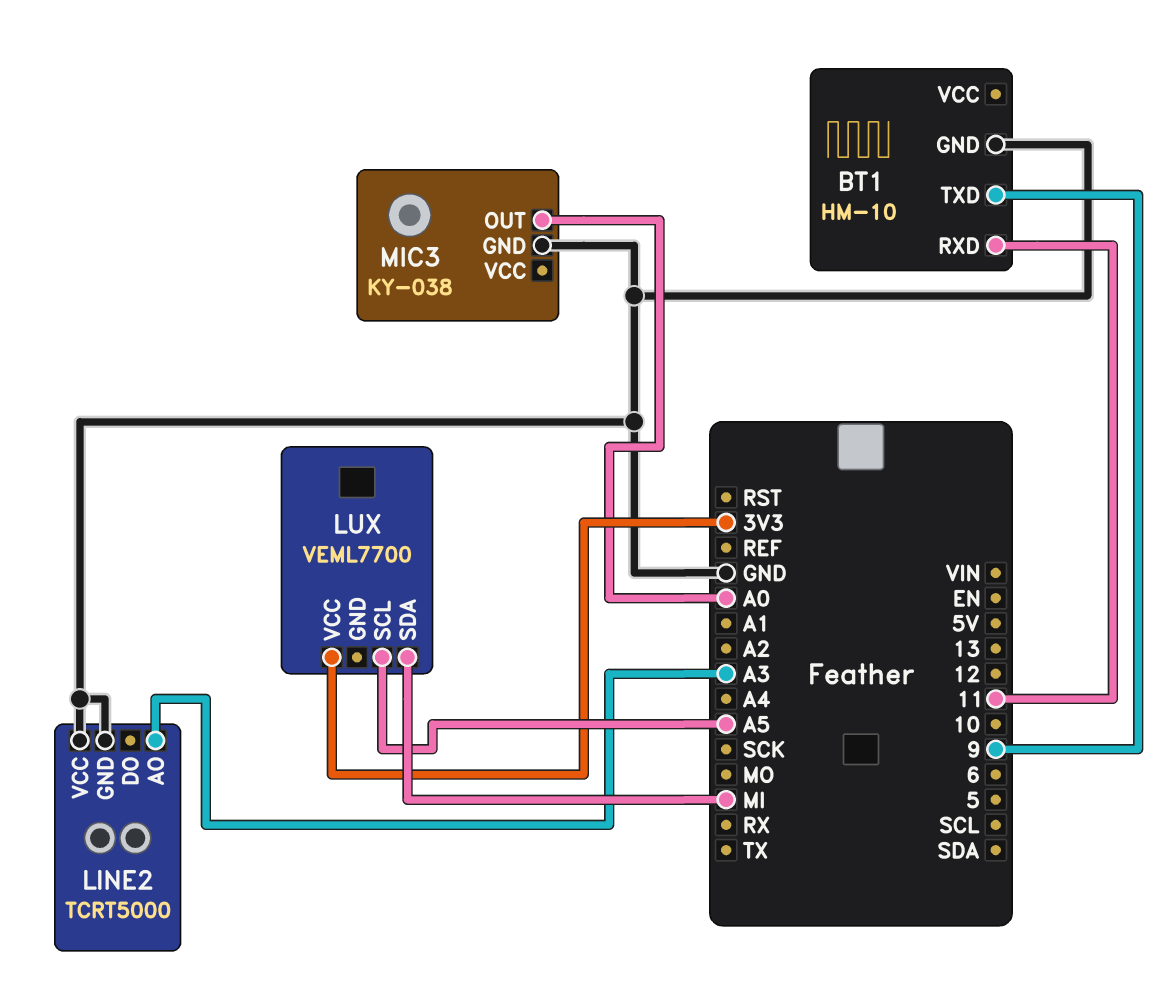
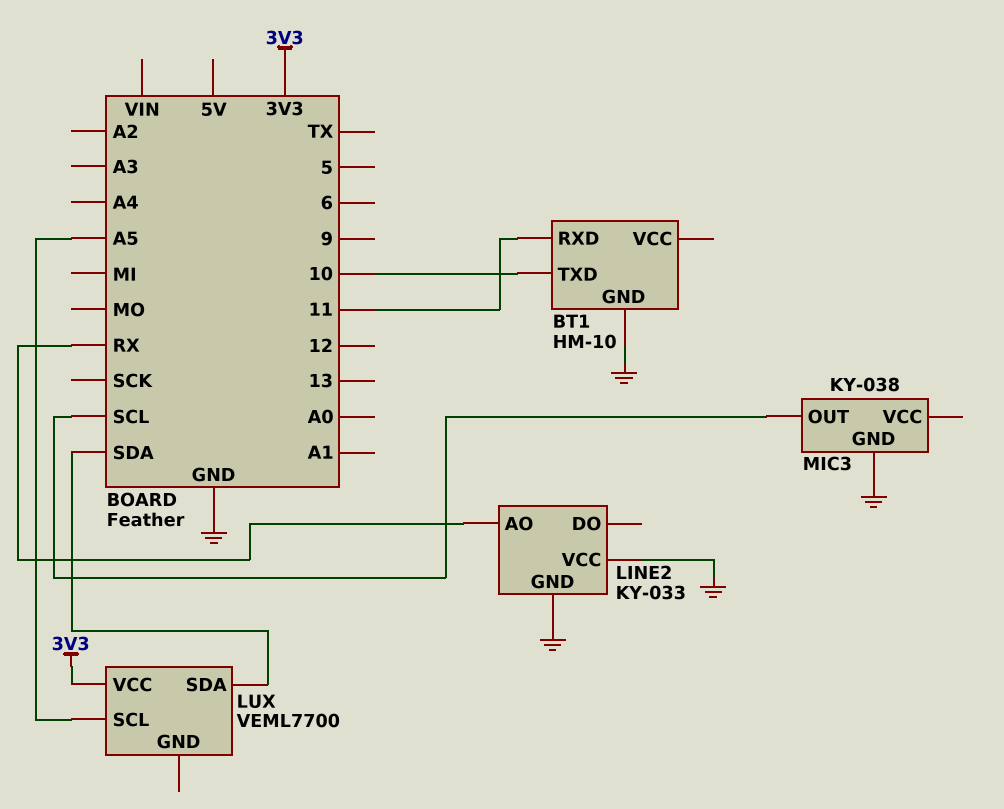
BT1 pin TXD: 9 -> 10
LINE2: TCRT5000 -> KY-033
LINE2 pin AO: A3 -> RX
LUX pin SDA: MI -> SDA
MIC3 pin OUT: A0 -> SCL

